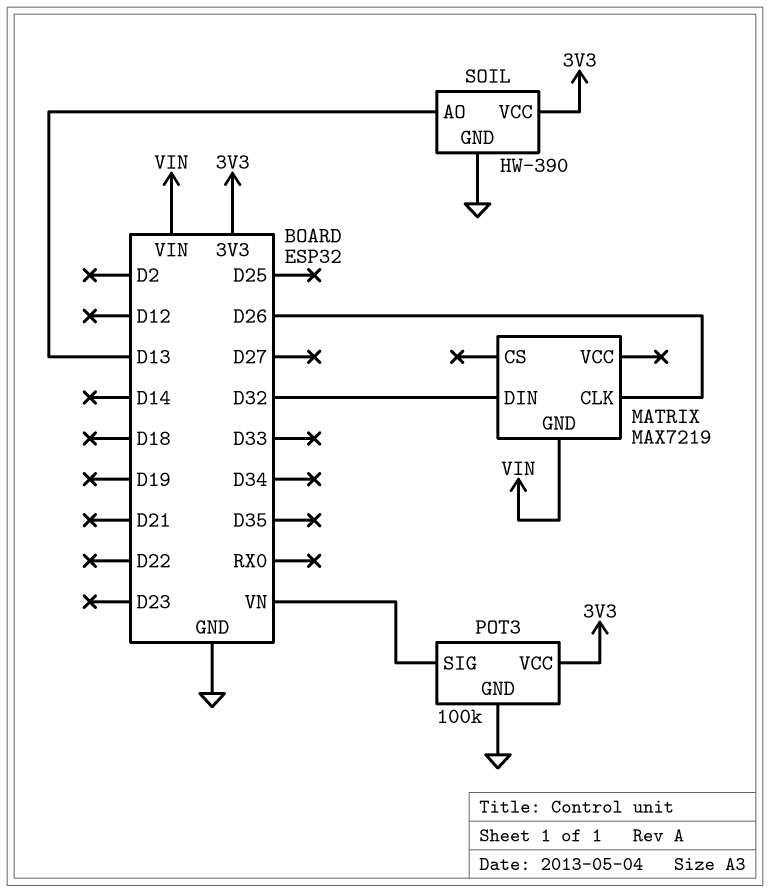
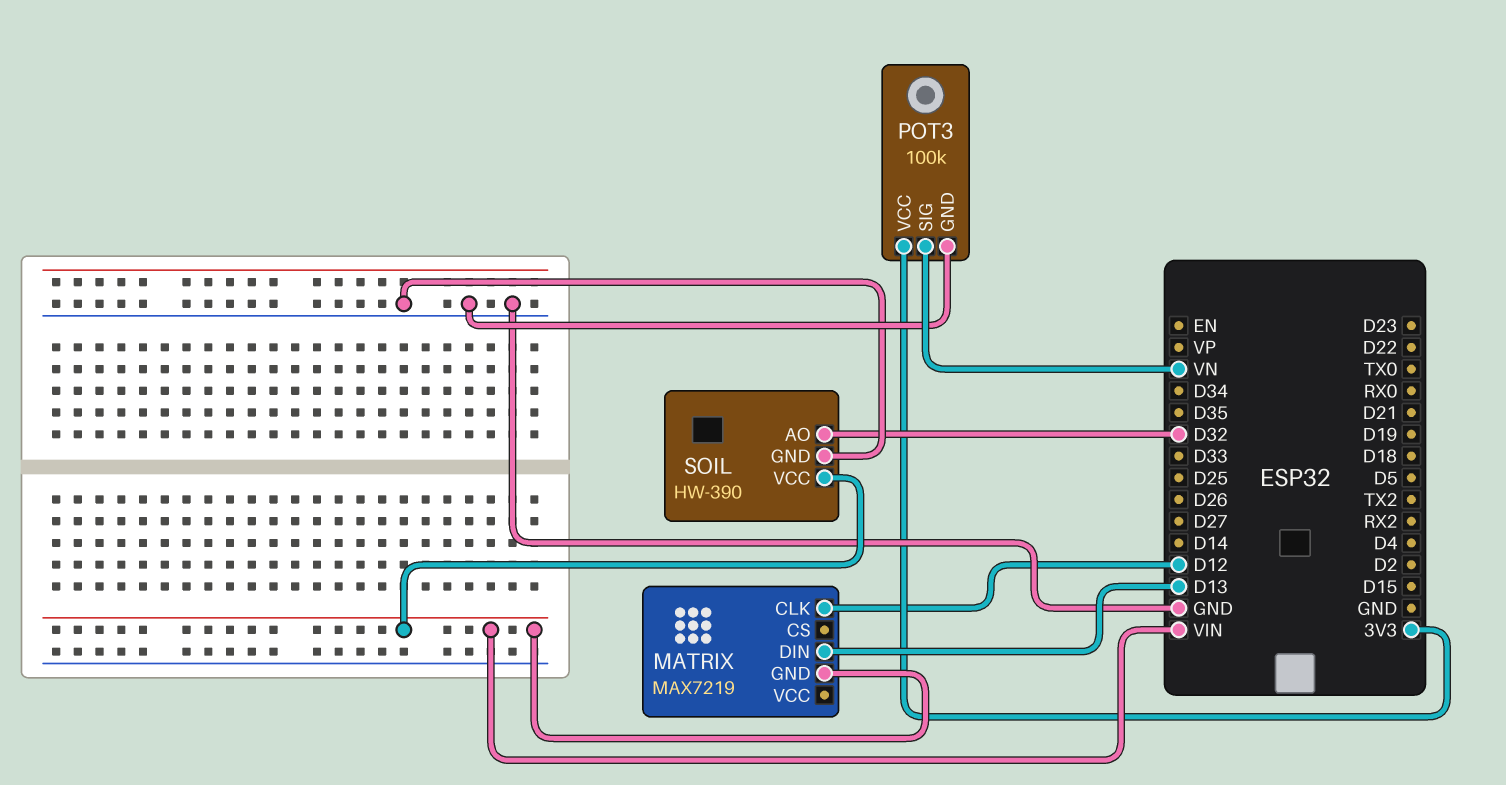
MATRIX pin CLK: D26 -> D12
MATRIX pin DIN: D32 -> D13
SOIL pin AO: D13 -> D32
SOIL pin VCC: 3V3 -> VIN

